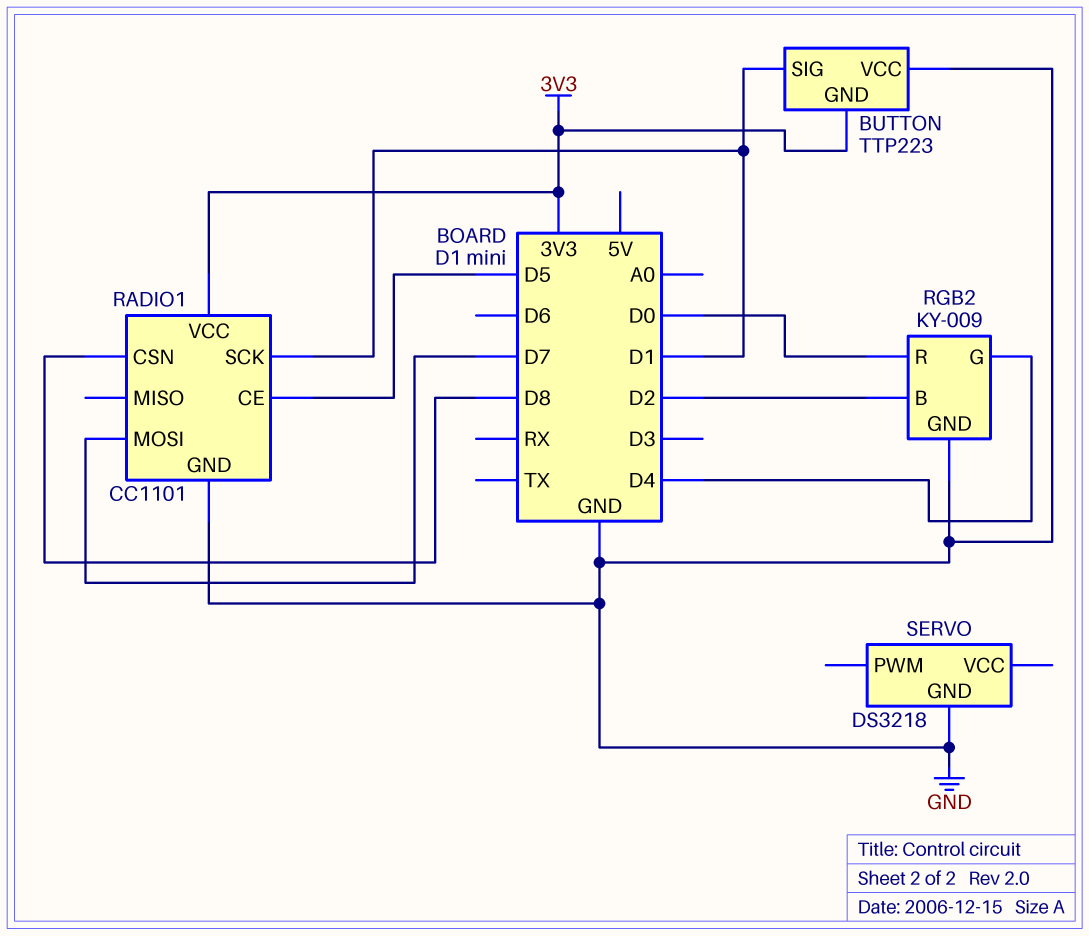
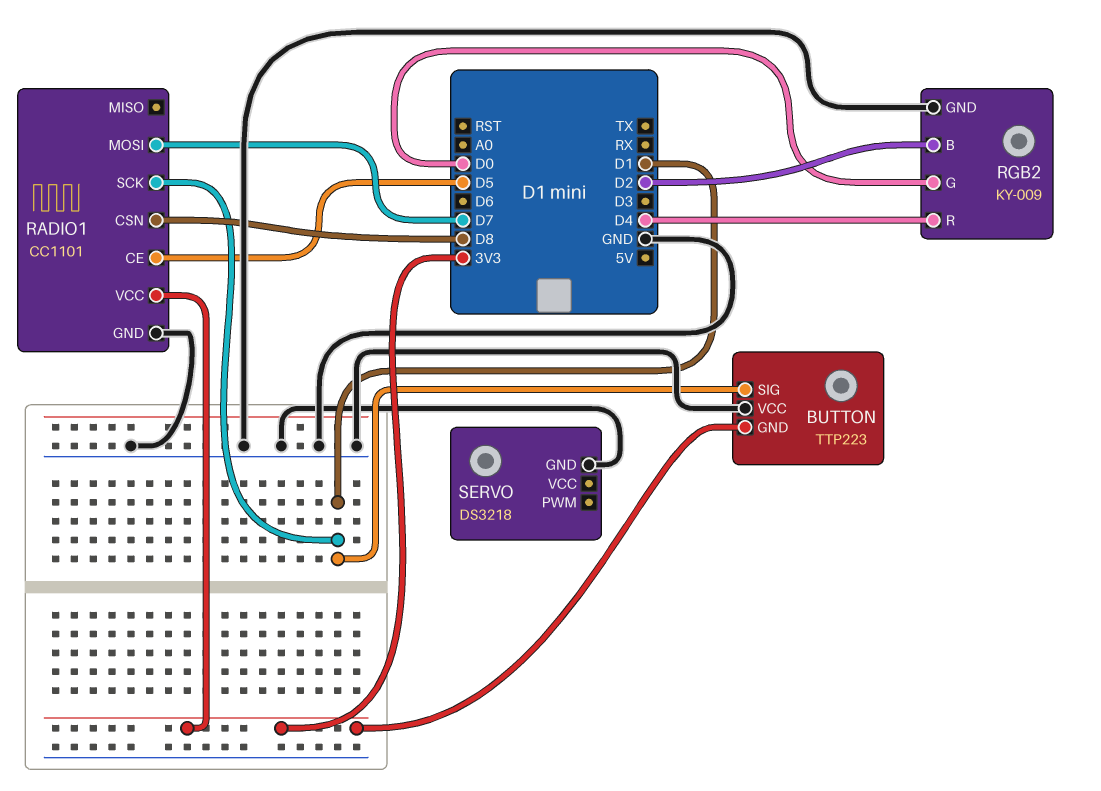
RGB2 pin G: D4 -> D0
RGB2 pin R: D0 -> D4

